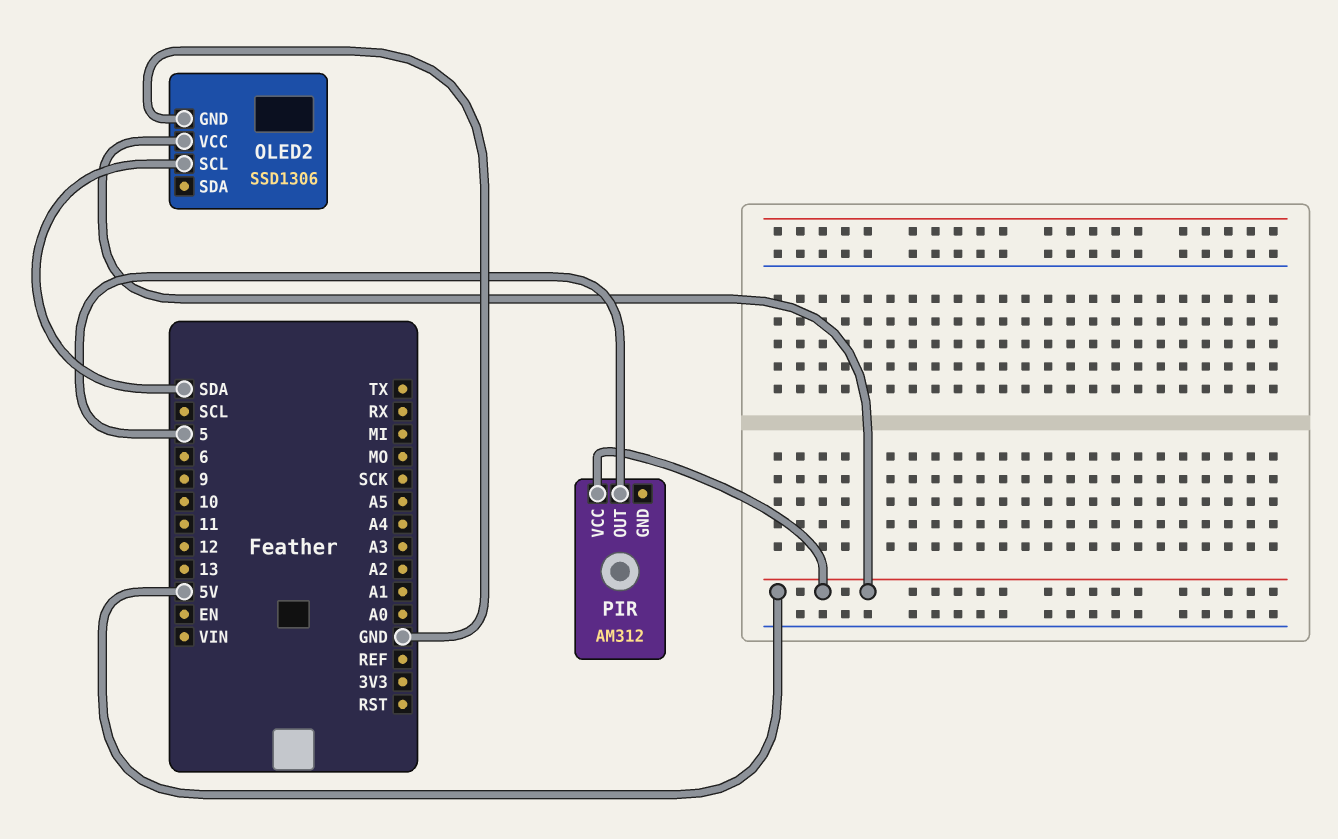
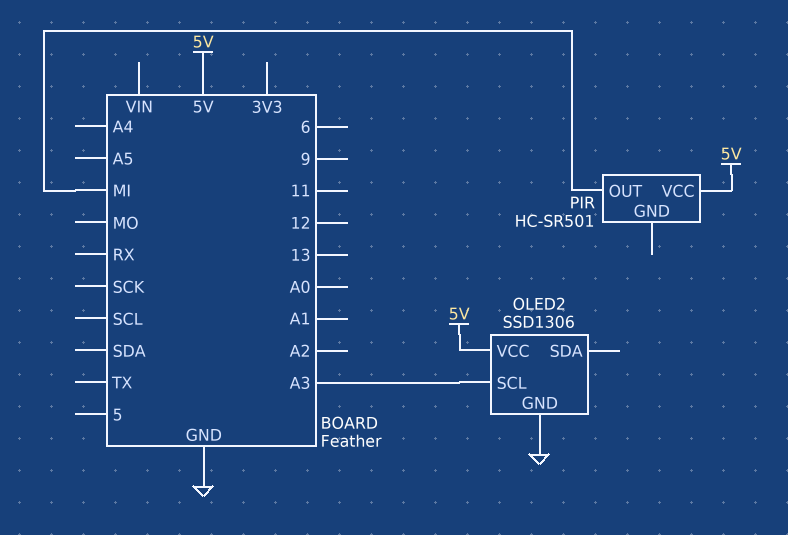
OLED2 pin SCL: SDA -> A3
PIR: AM312 -> HC-SR501
PIR pin OUT: 5 -> MI

